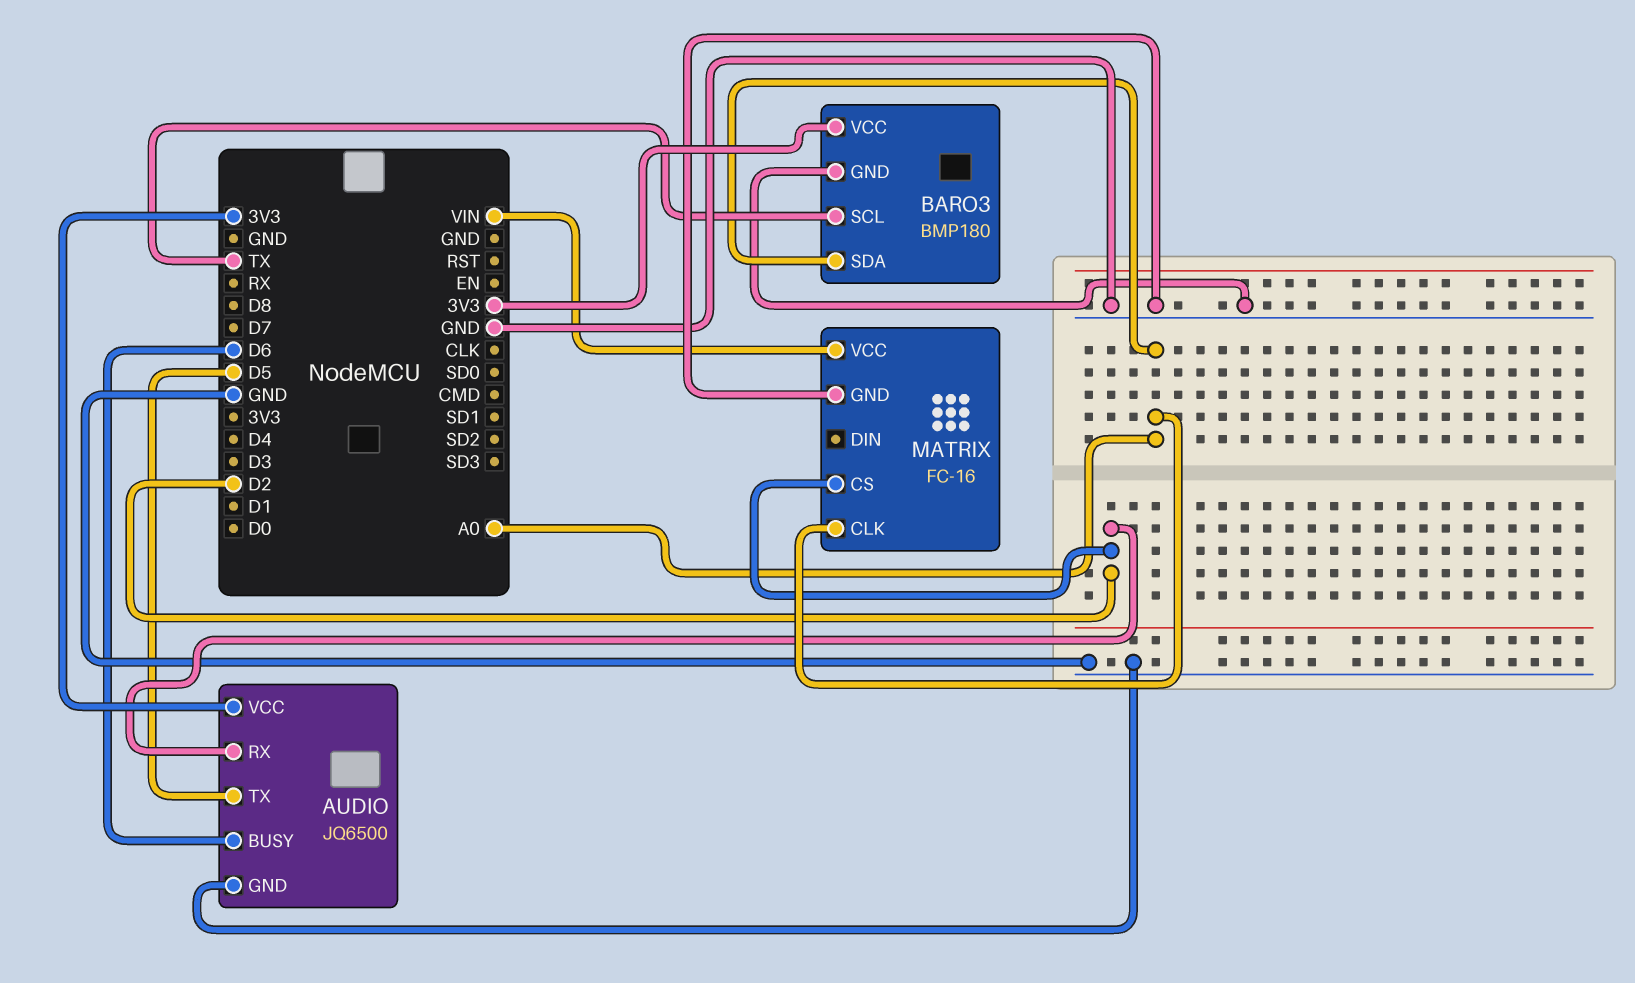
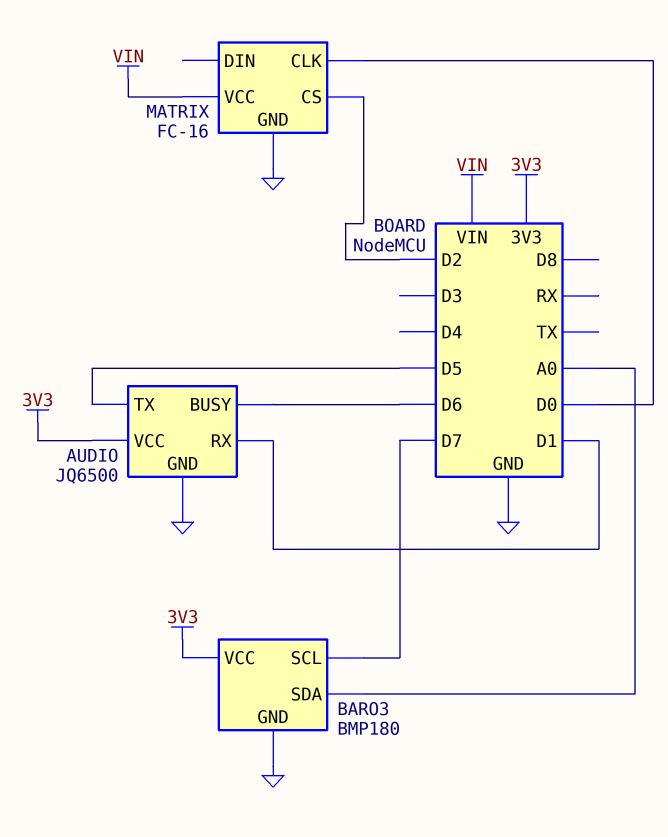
AUDIO pin RX: D2 -> D1
BARO3 pin SCL: TX -> D7
MATRIX pin CLK: A0 -> D0

